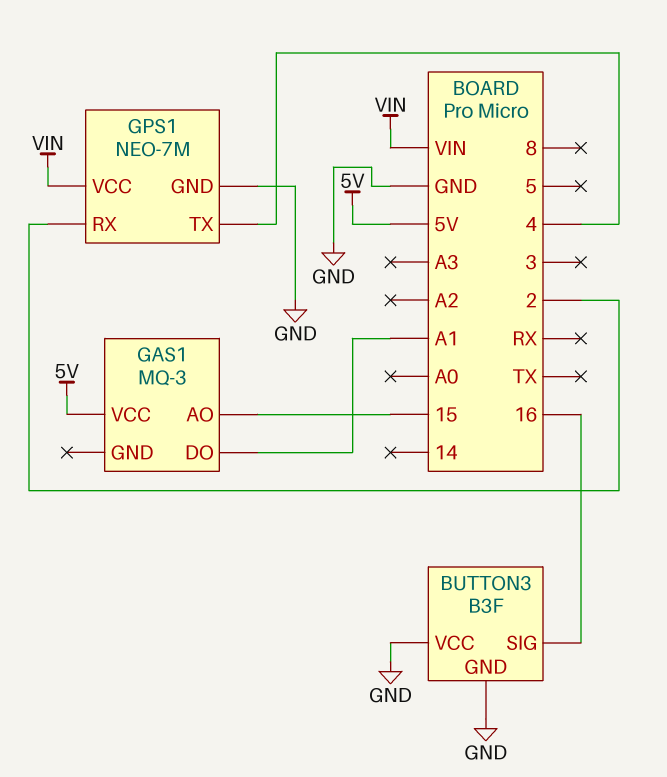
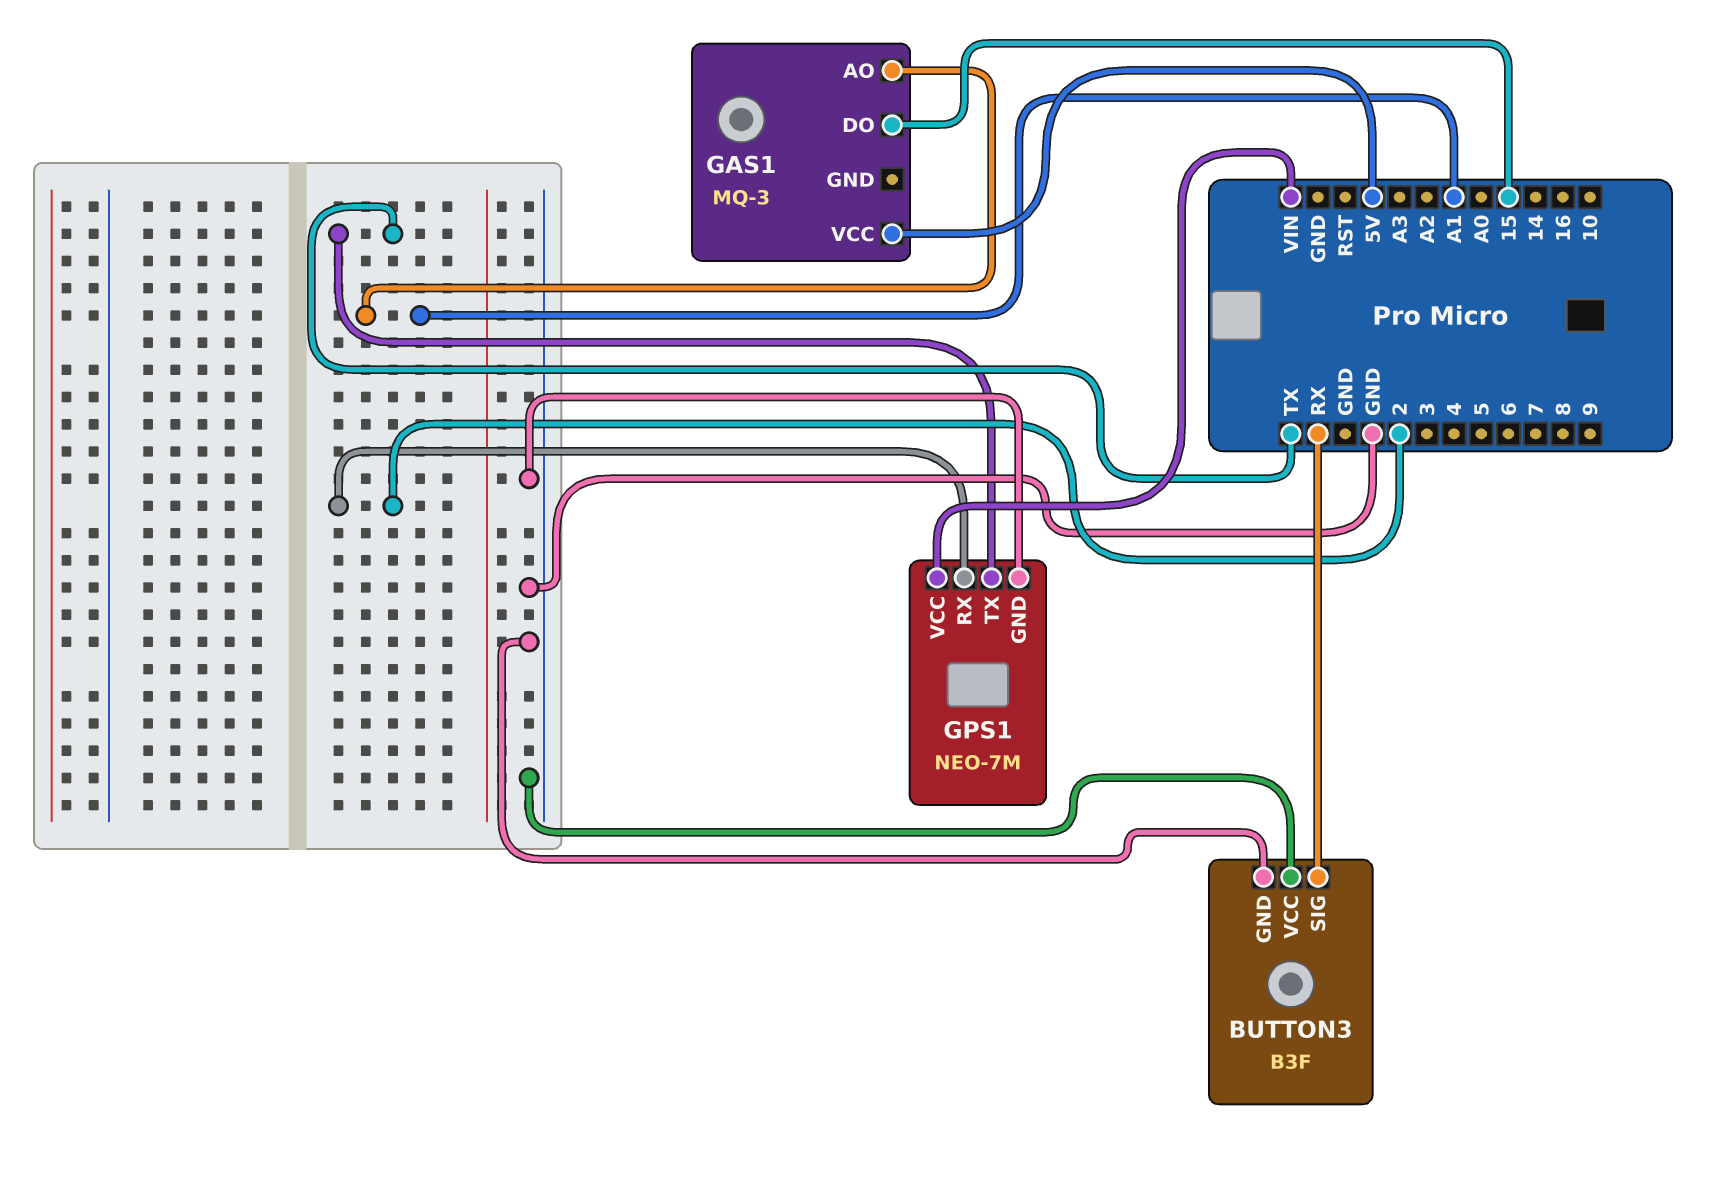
BUTTON3 pin SIG: 16 -> RX
GAS1 pin AO: 15 -> A1
GAS1 pin DO: A1 -> 15
GPS1 pin TX: 4 -> TX

